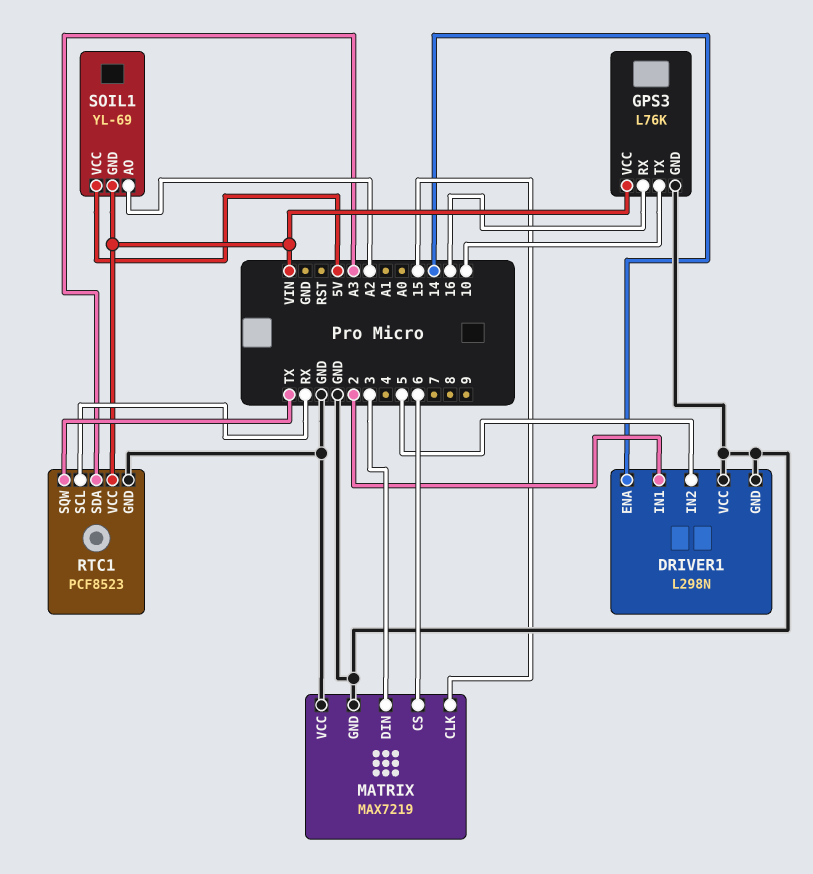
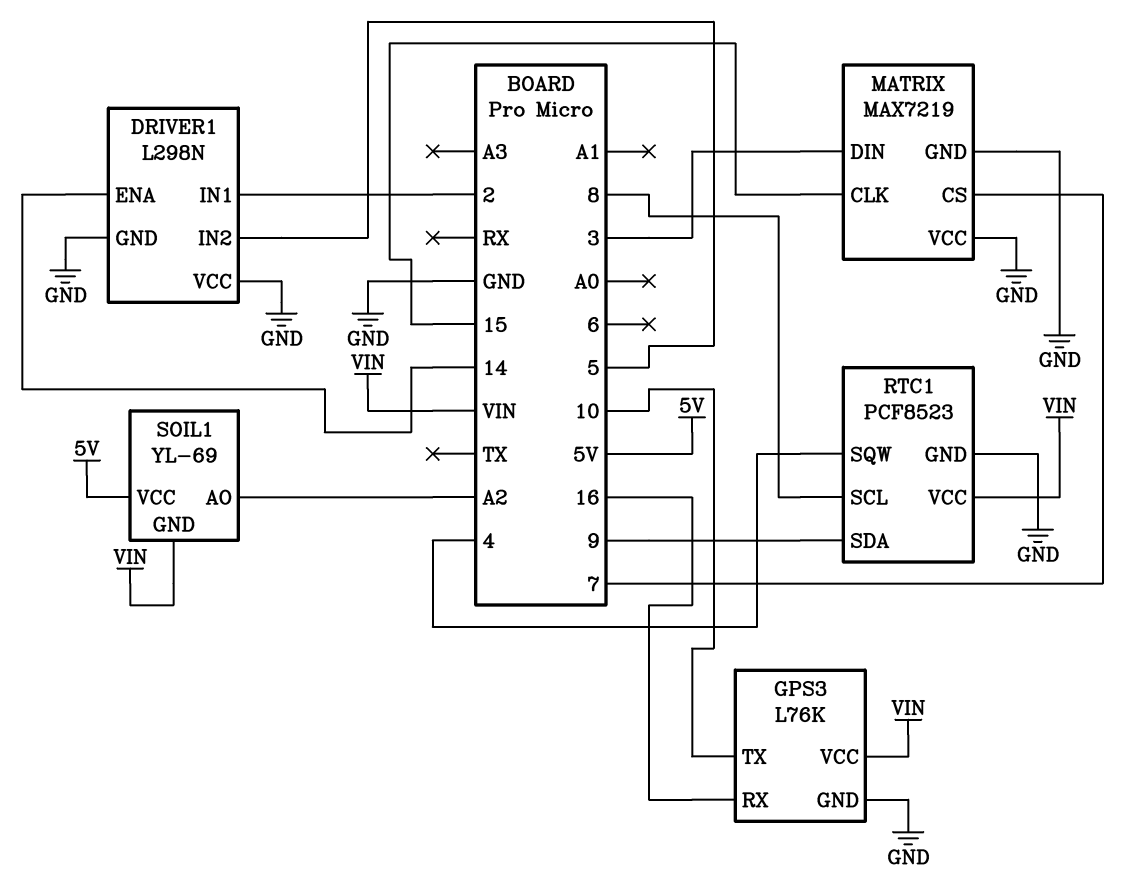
MATRIX pin CS: 6 -> 7
RTC1 pin SCL: RX -> 8
RTC1 pin SDA: A3 -> 9
RTC1 pin SQW: TX -> 4

